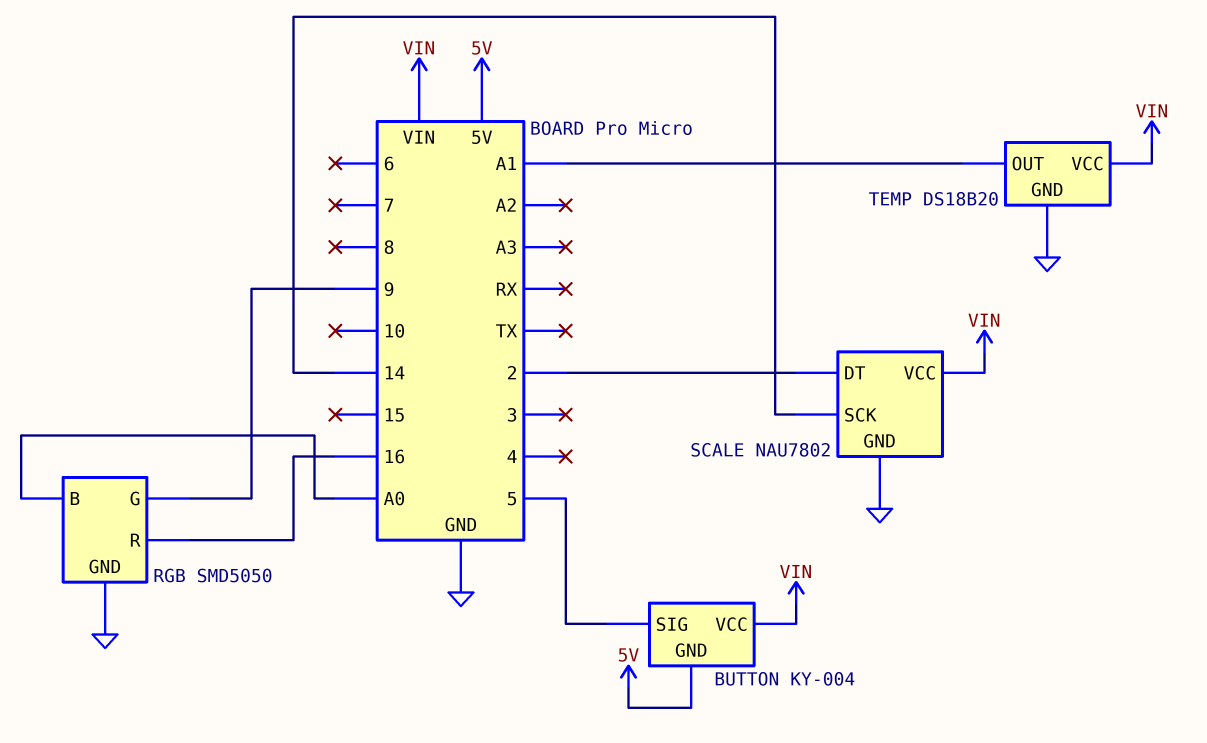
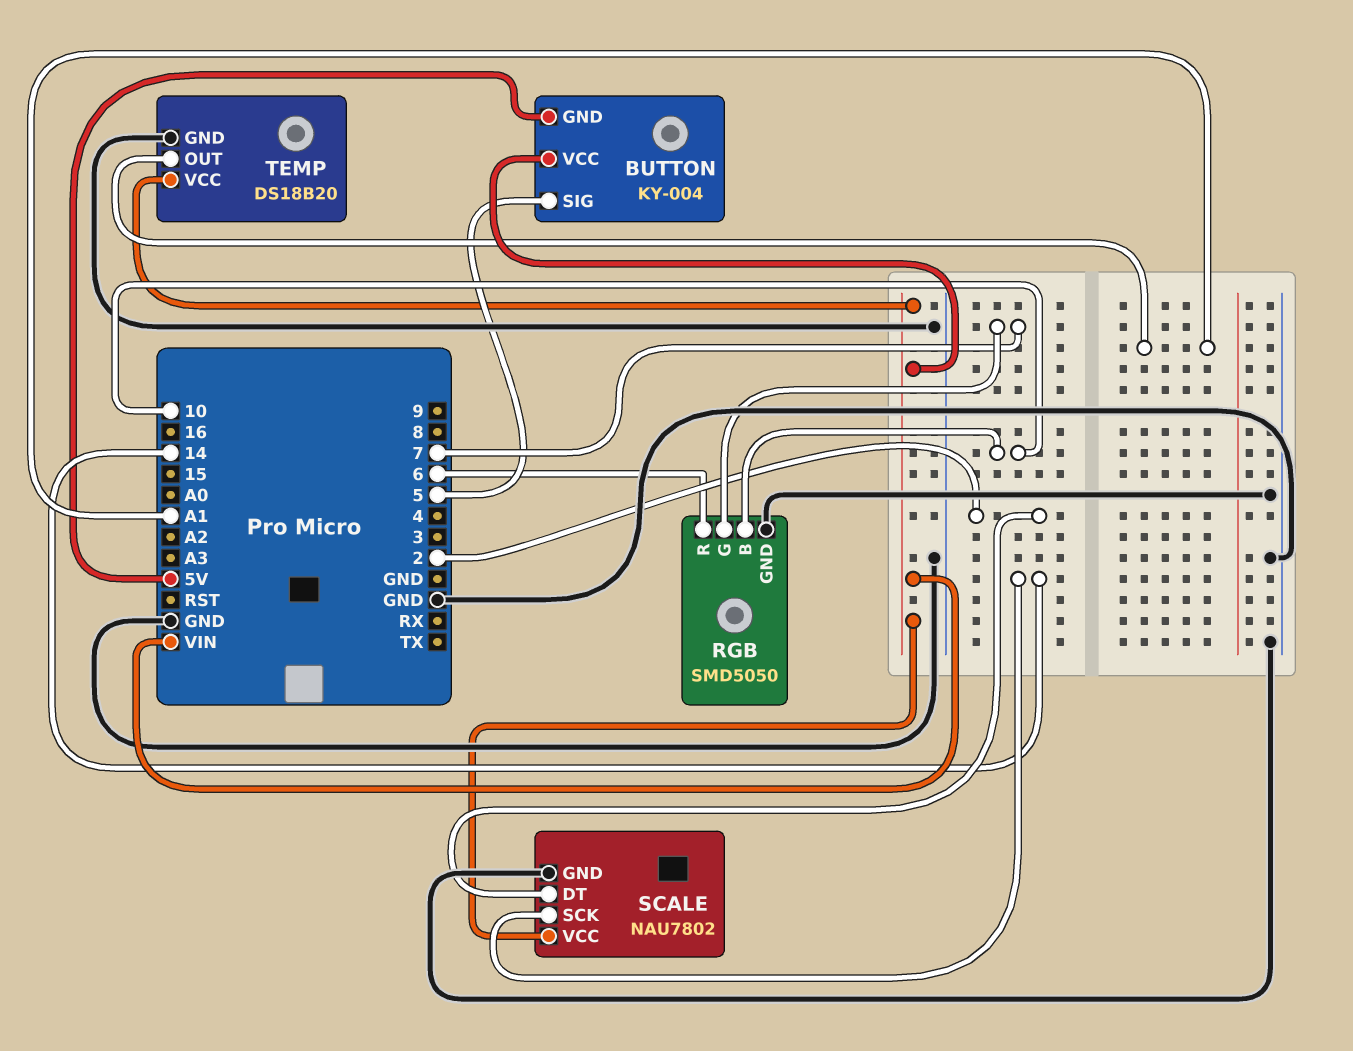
RGB pin B: A0 -> 10
RGB pin G: 9 -> 7
RGB pin R: 16 -> 6

